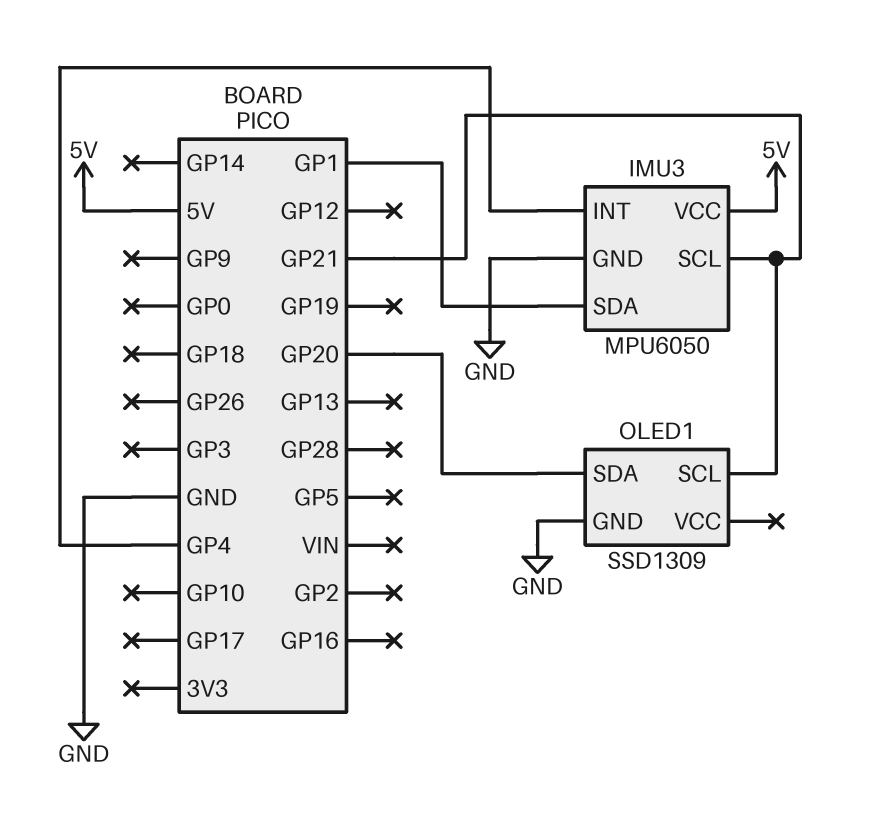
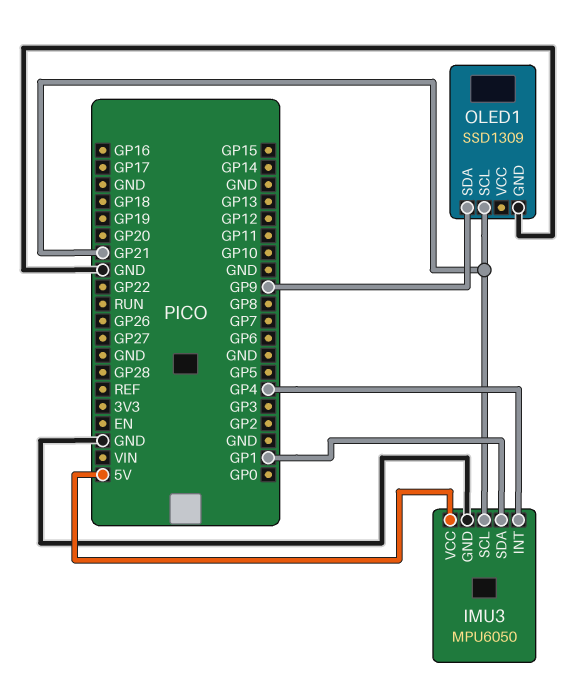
OLED1 pin SDA: GP20 -> GP9

